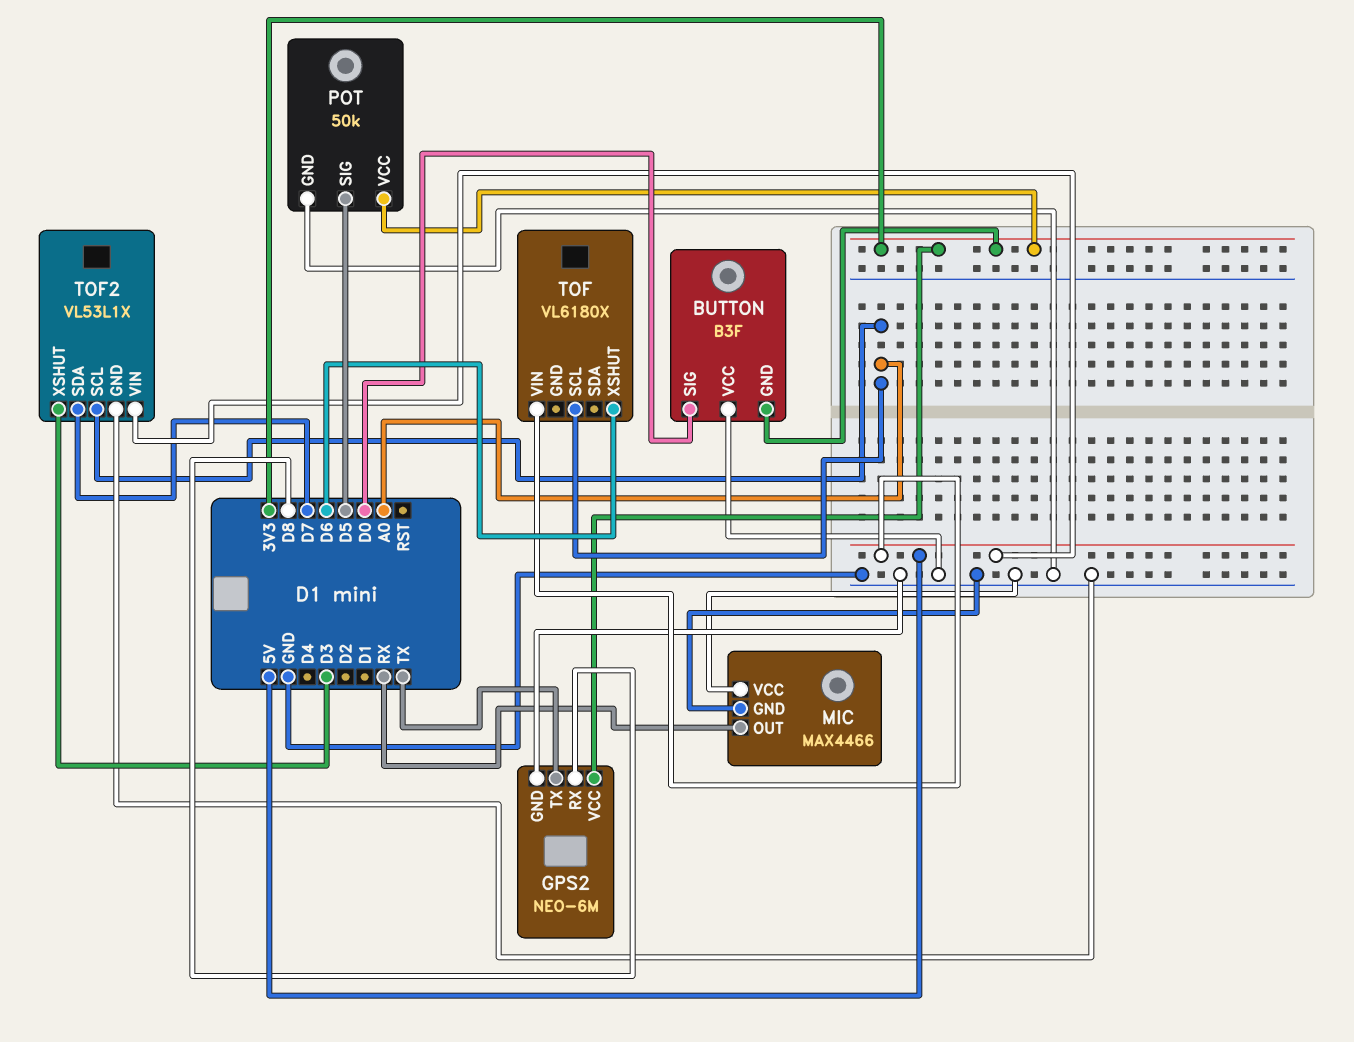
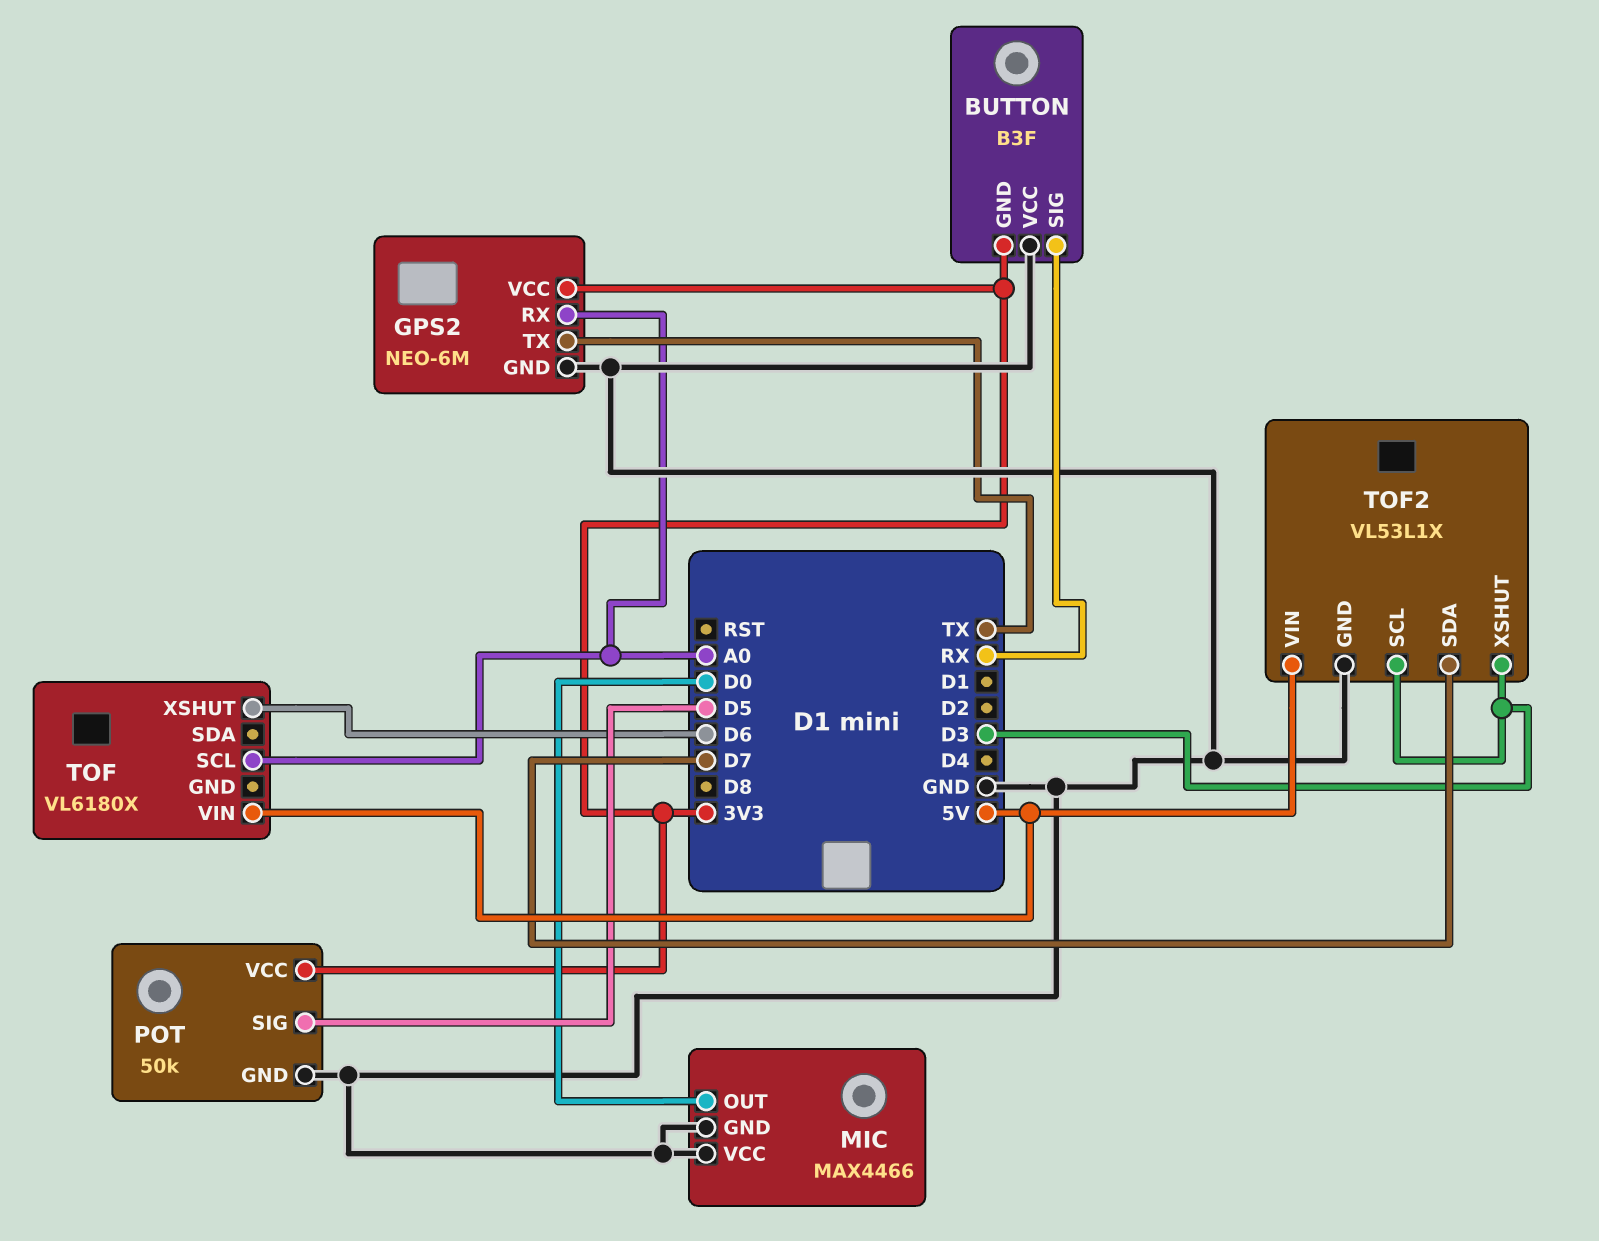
BUTTON pin SIG: D0 -> RX
GPS2 pin RX: D8 -> A0
MIC pin OUT: RX -> D0
TOF2 pin SCL: A0 -> D3

